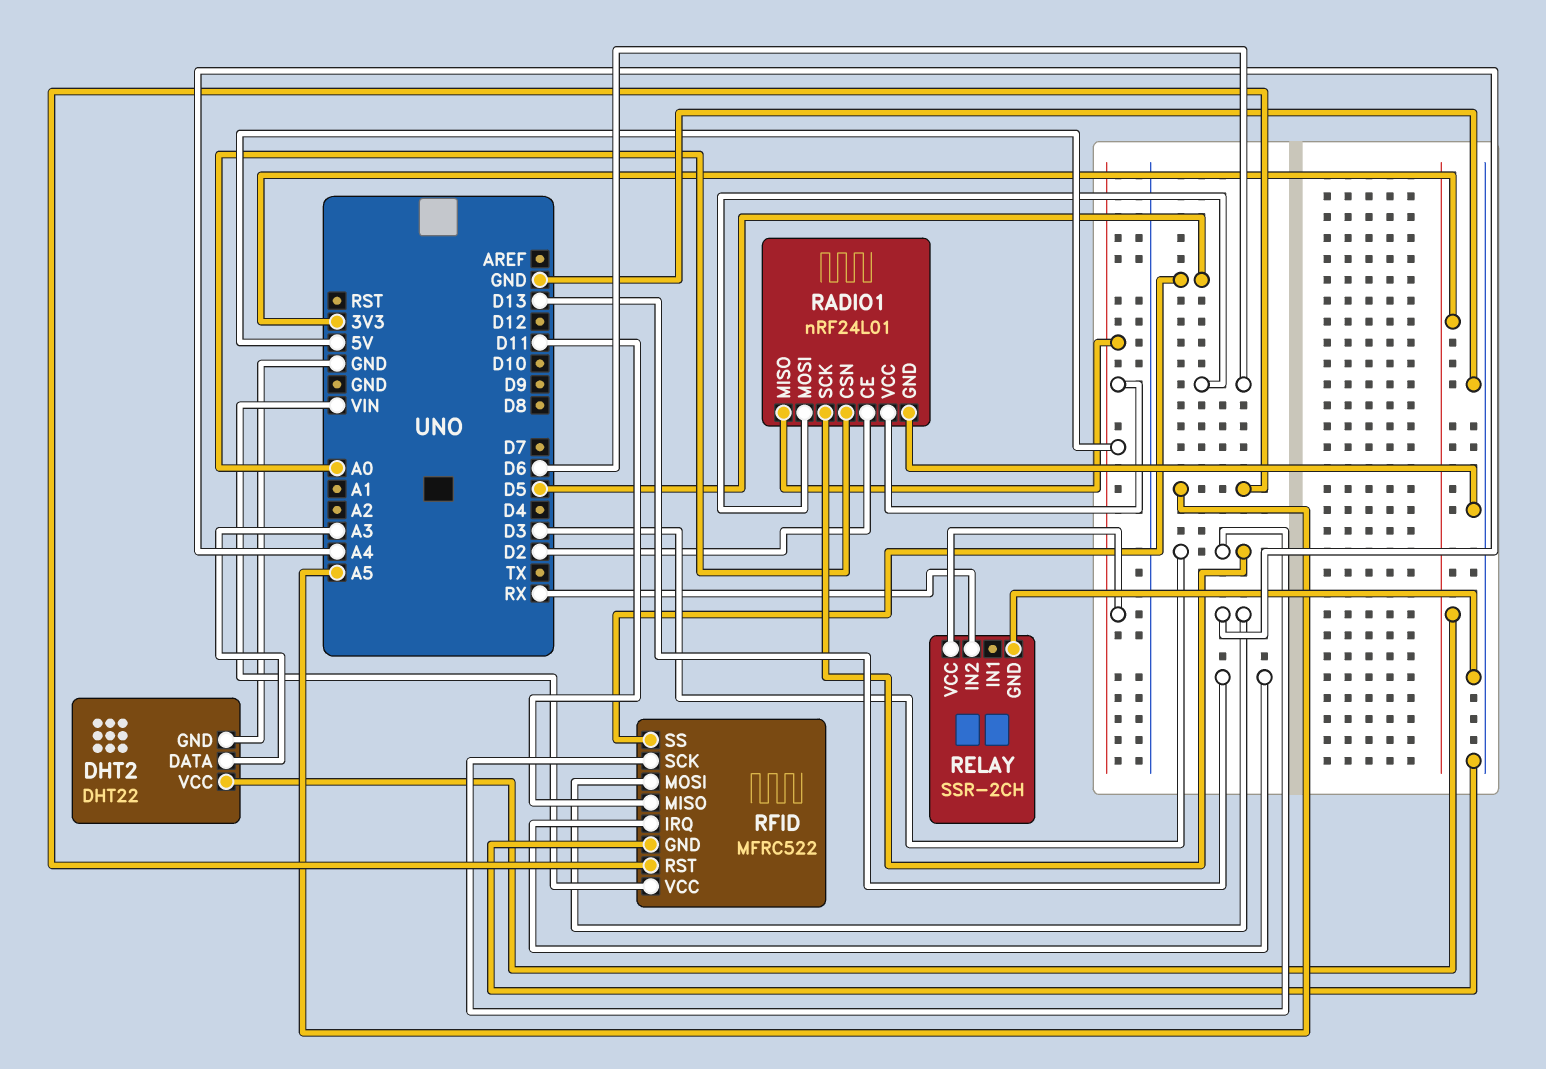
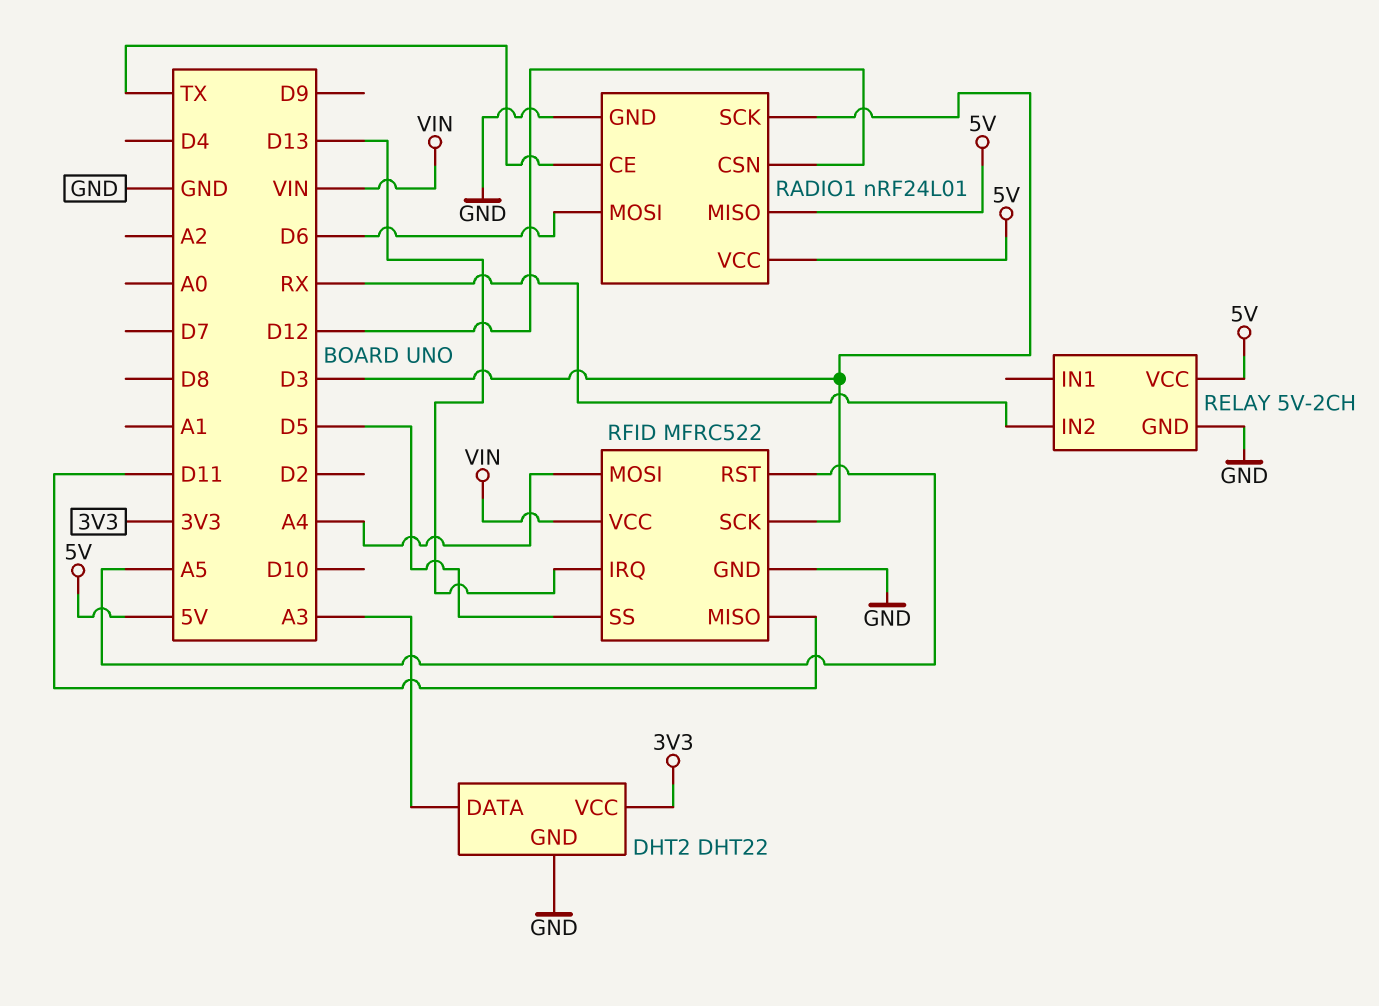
RADIO1 pin CE: D2 -> TX
RADIO1 pin CSN: A0 -> D12
RELAY: SSR-2CH -> 5V-2CH

